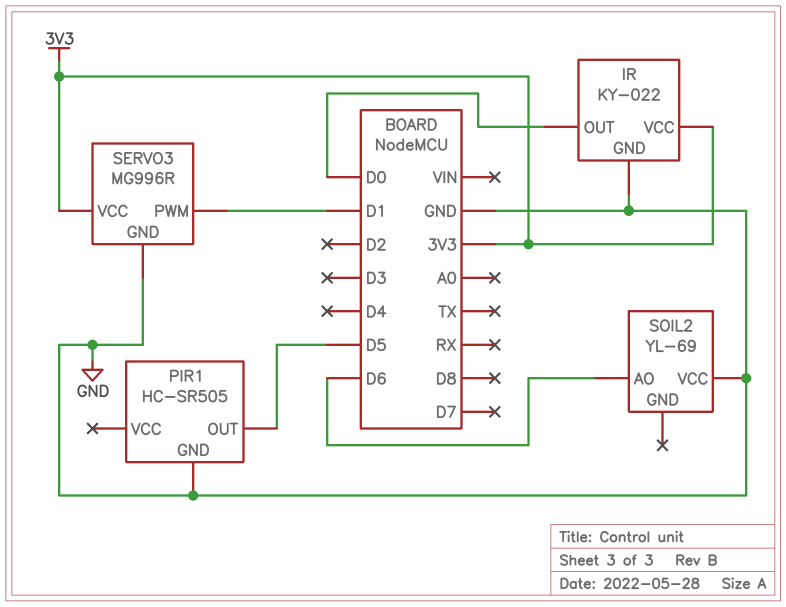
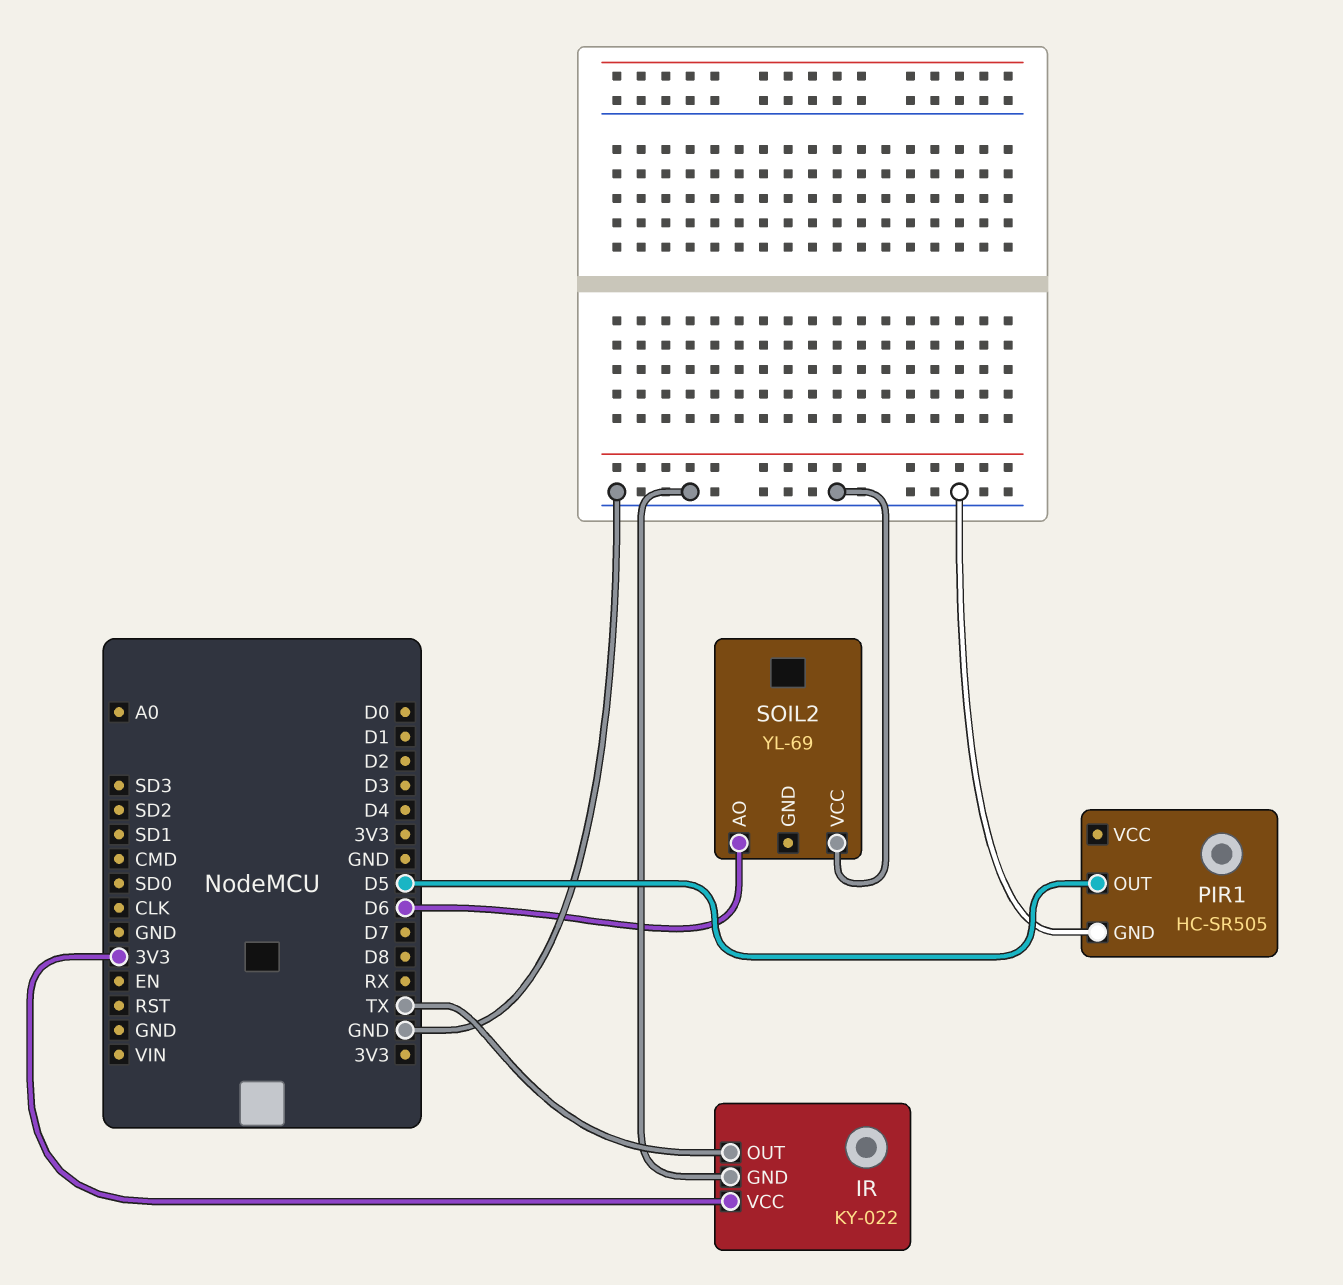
IR pin OUT: D0 -> TX
SERVO3: MG996R -> none
SERVO3 pin GND: GND -> none
SERVO3 pin PWM: D1 -> none
SERVO3 pin VCC: 3V3 -> none

